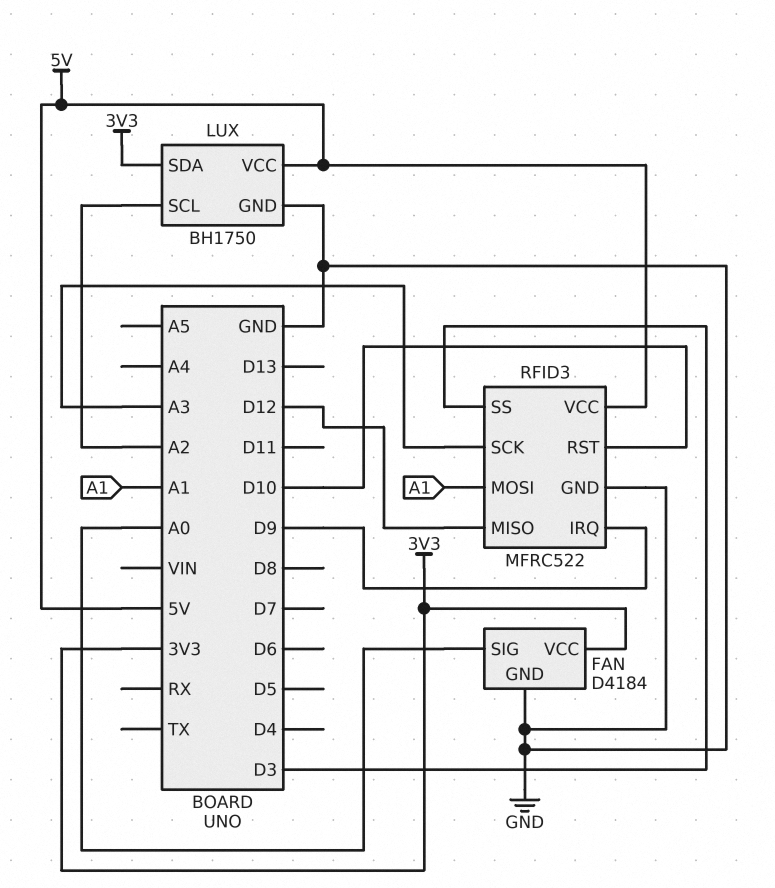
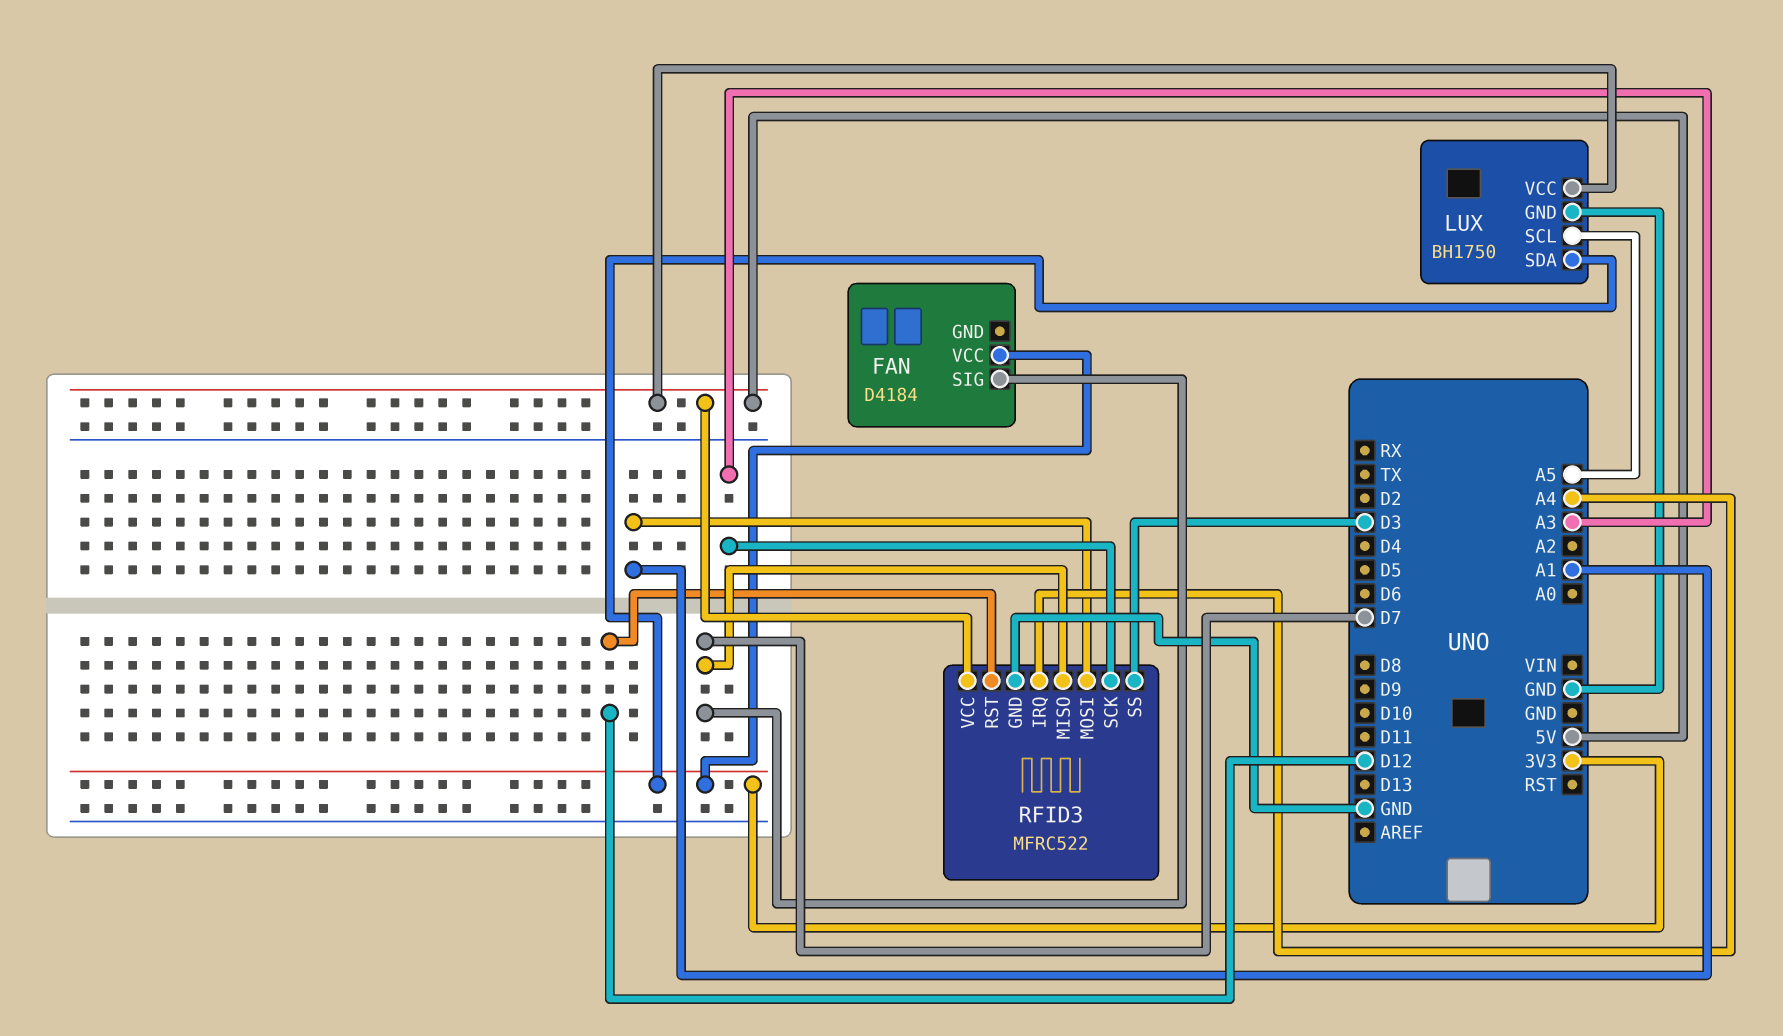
FAN pin GND: GND -> none
FAN pin SIG: A0 -> D7
LUX pin SCL: A2 -> A5
RFID3 pin IRQ: D9 -> A4
RFID3 pin MISO: D12 -> D7
RFID3 pin RST: D10 -> D12

